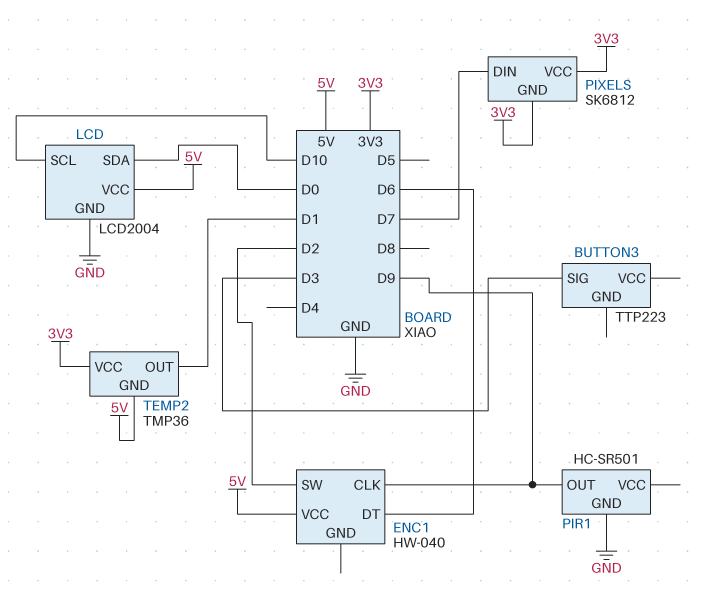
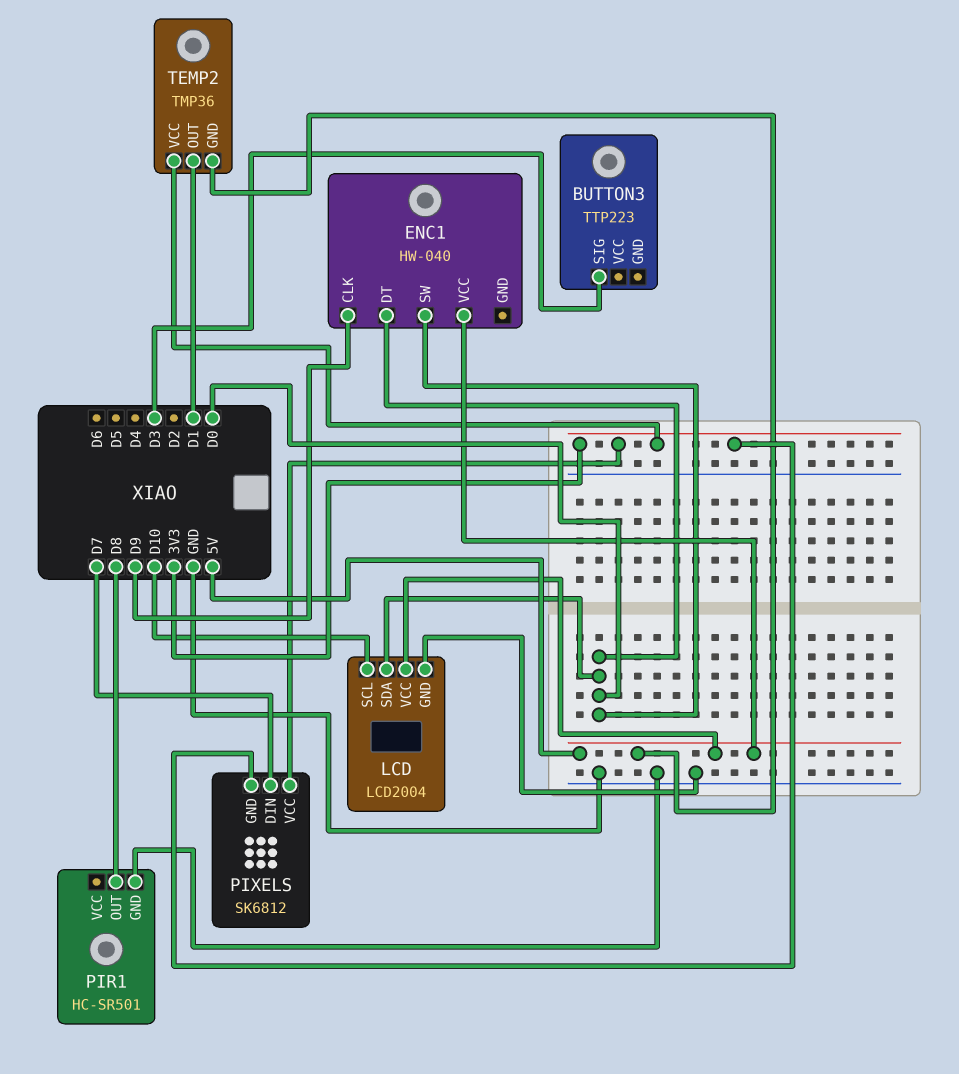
ENC1 pin DT: D6 -> D0
ENC1 pin SW: D2 -> D0
PIR1 pin OUT: D9 -> D8

